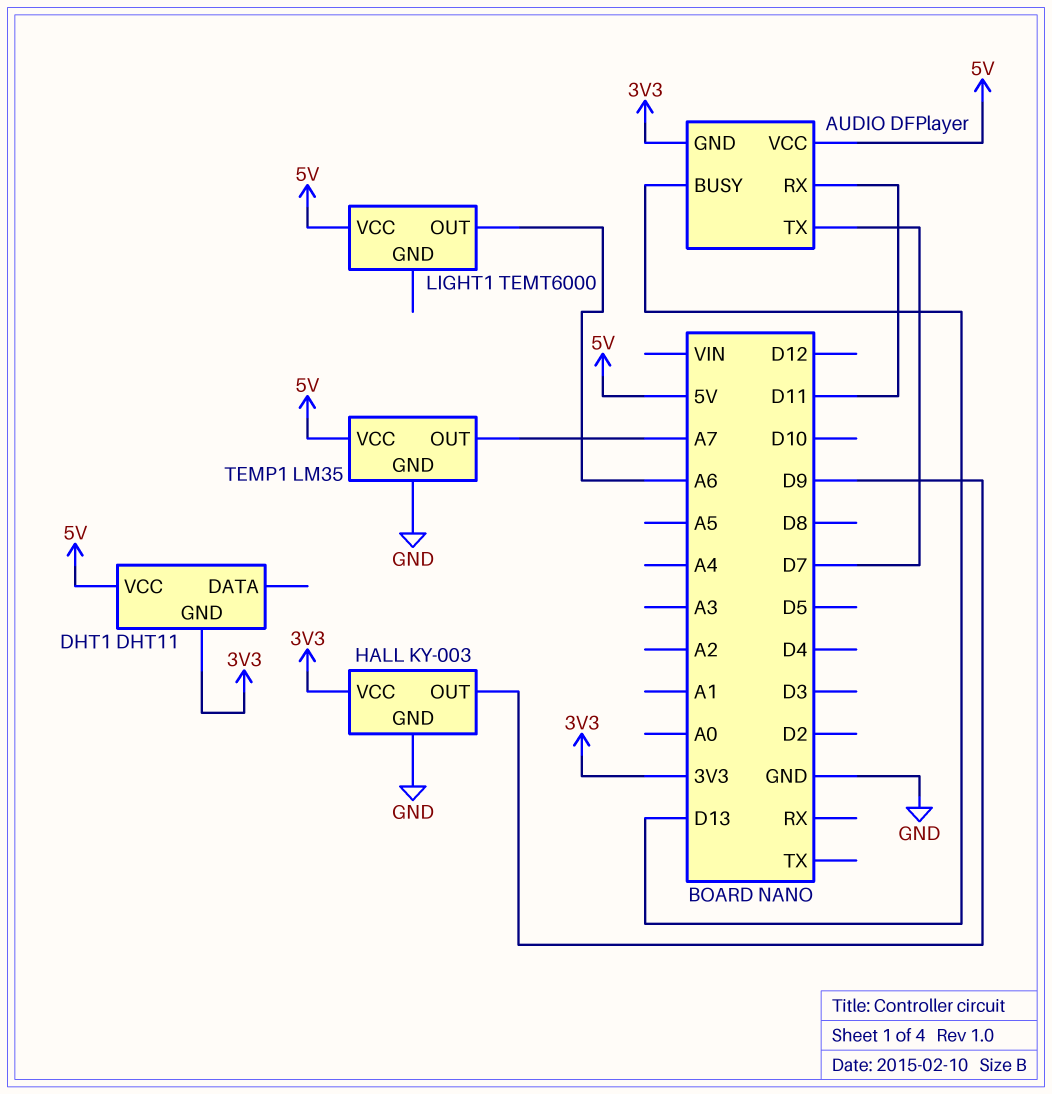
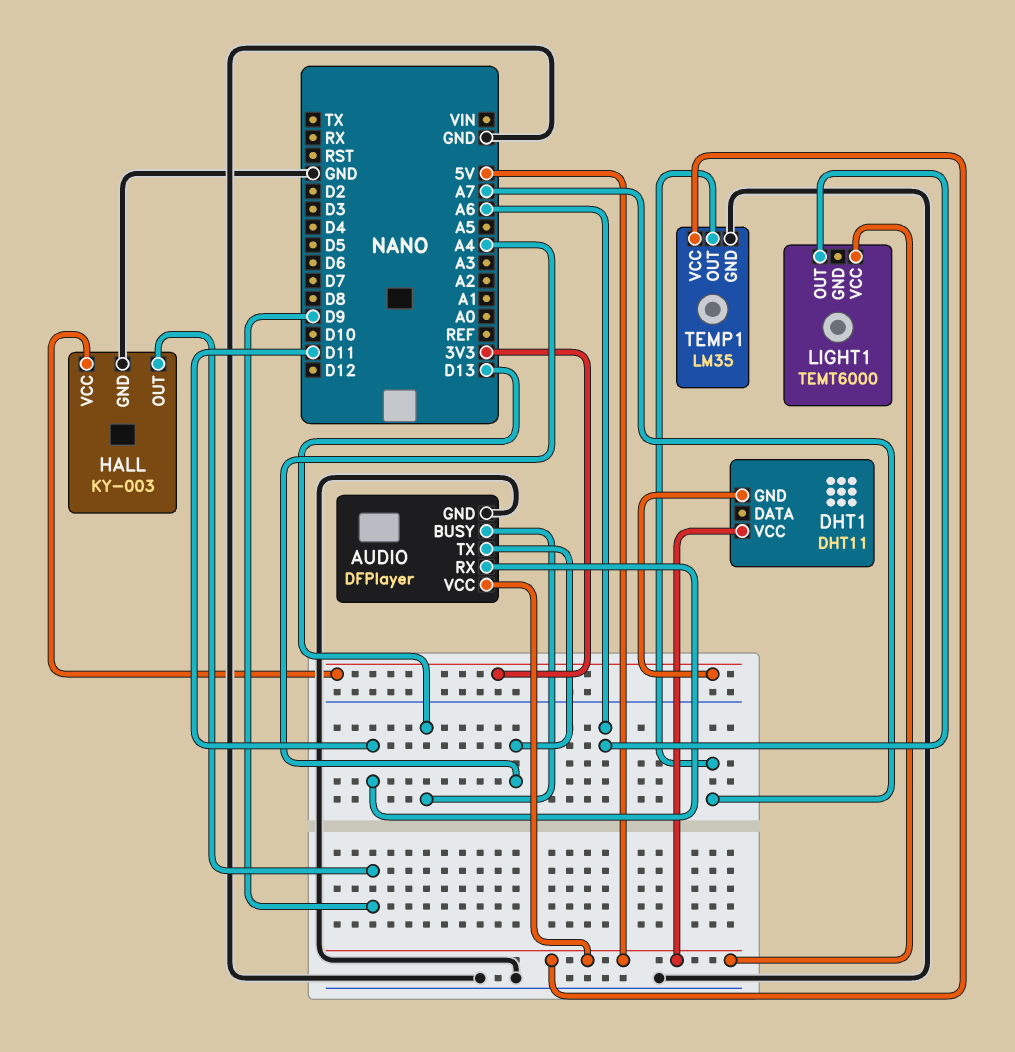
AUDIO pin GND: 3V3 -> GND
AUDIO pin TX: D7 -> A4

